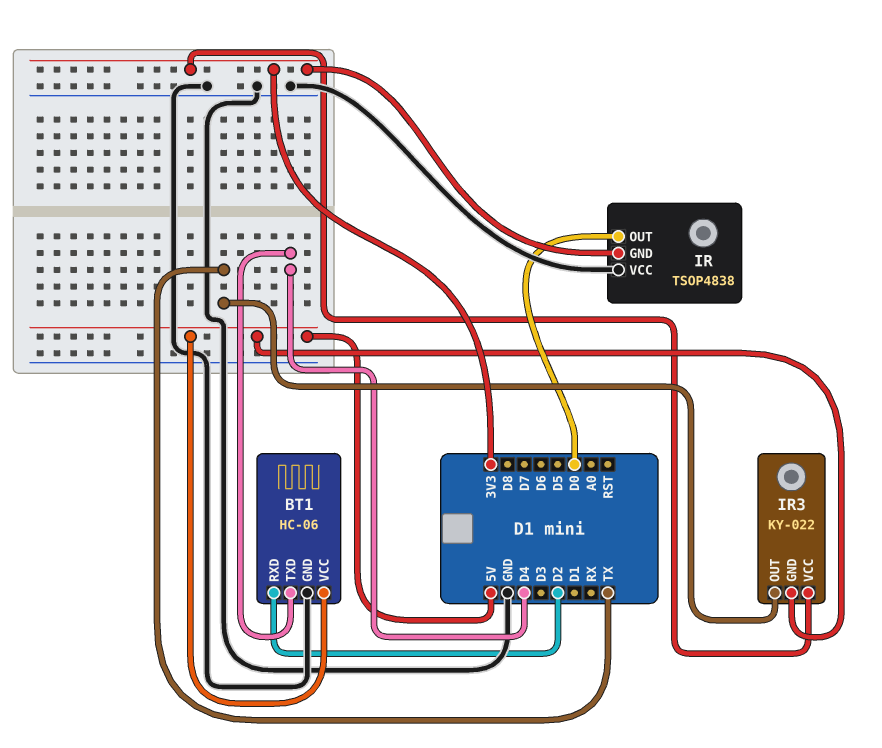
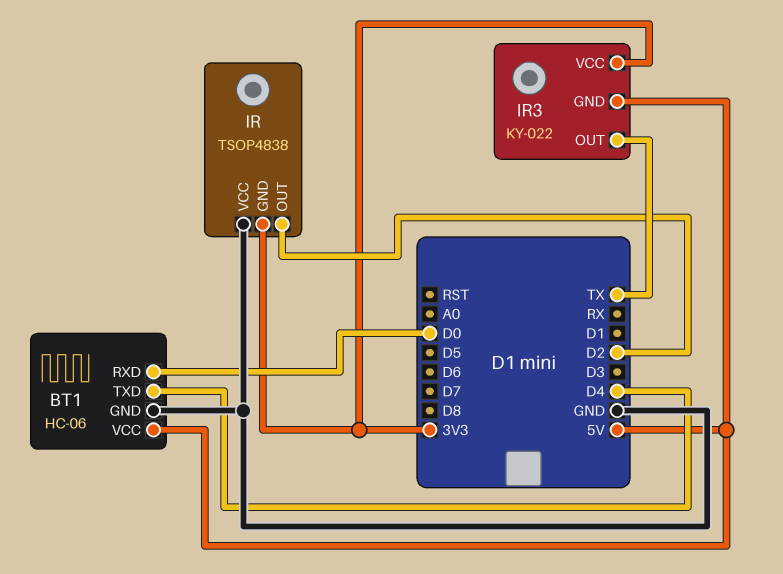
BT1 pin RXD: D2 -> D0
IR pin OUT: D0 -> D2

